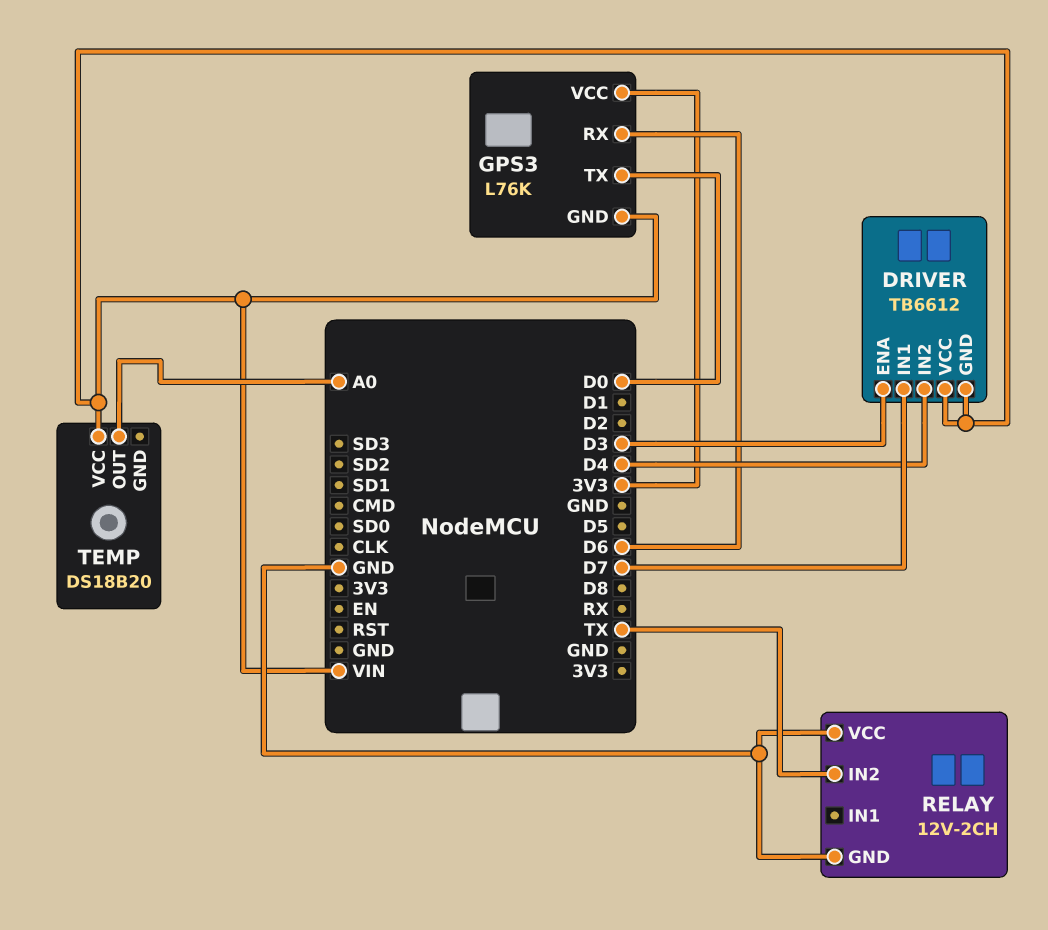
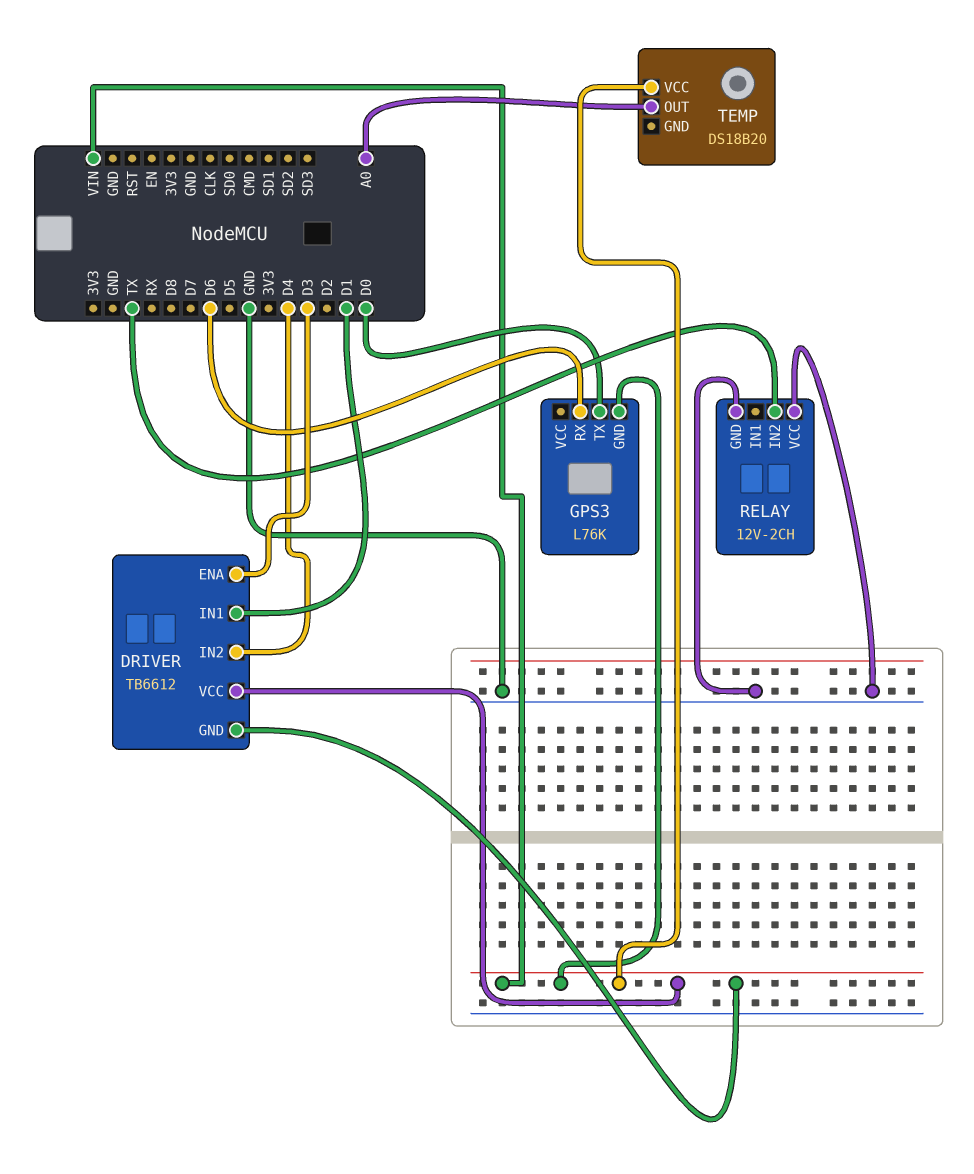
DRIVER pin IN1: D7 -> D1
GPS3 pin VCC: 3V3 -> none

